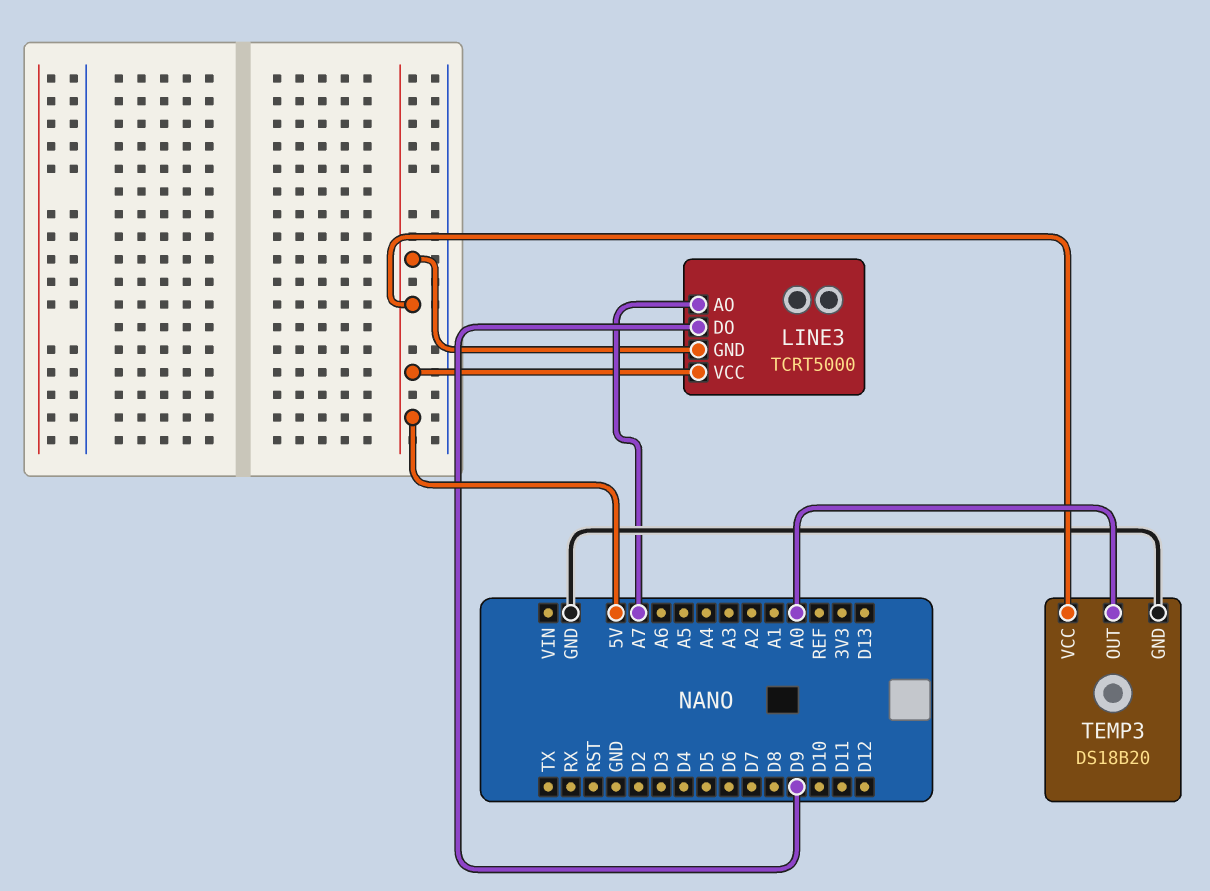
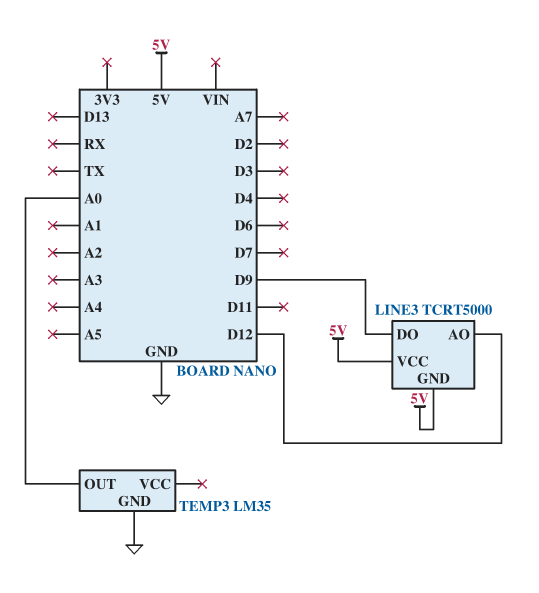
LINE3 pin AO: A7 -> D12
TEMP3: DS18B20 -> LM35
TEMP3 pin VCC: 5V -> none

